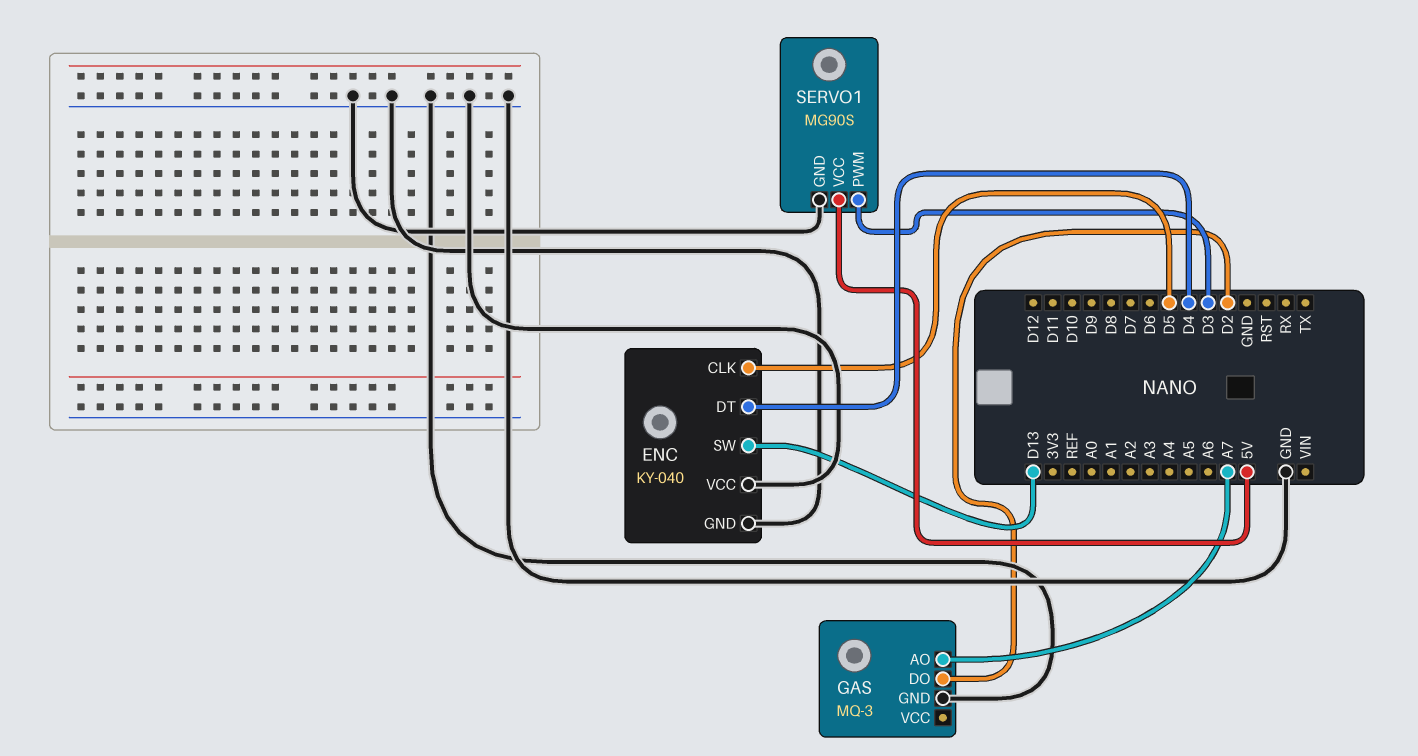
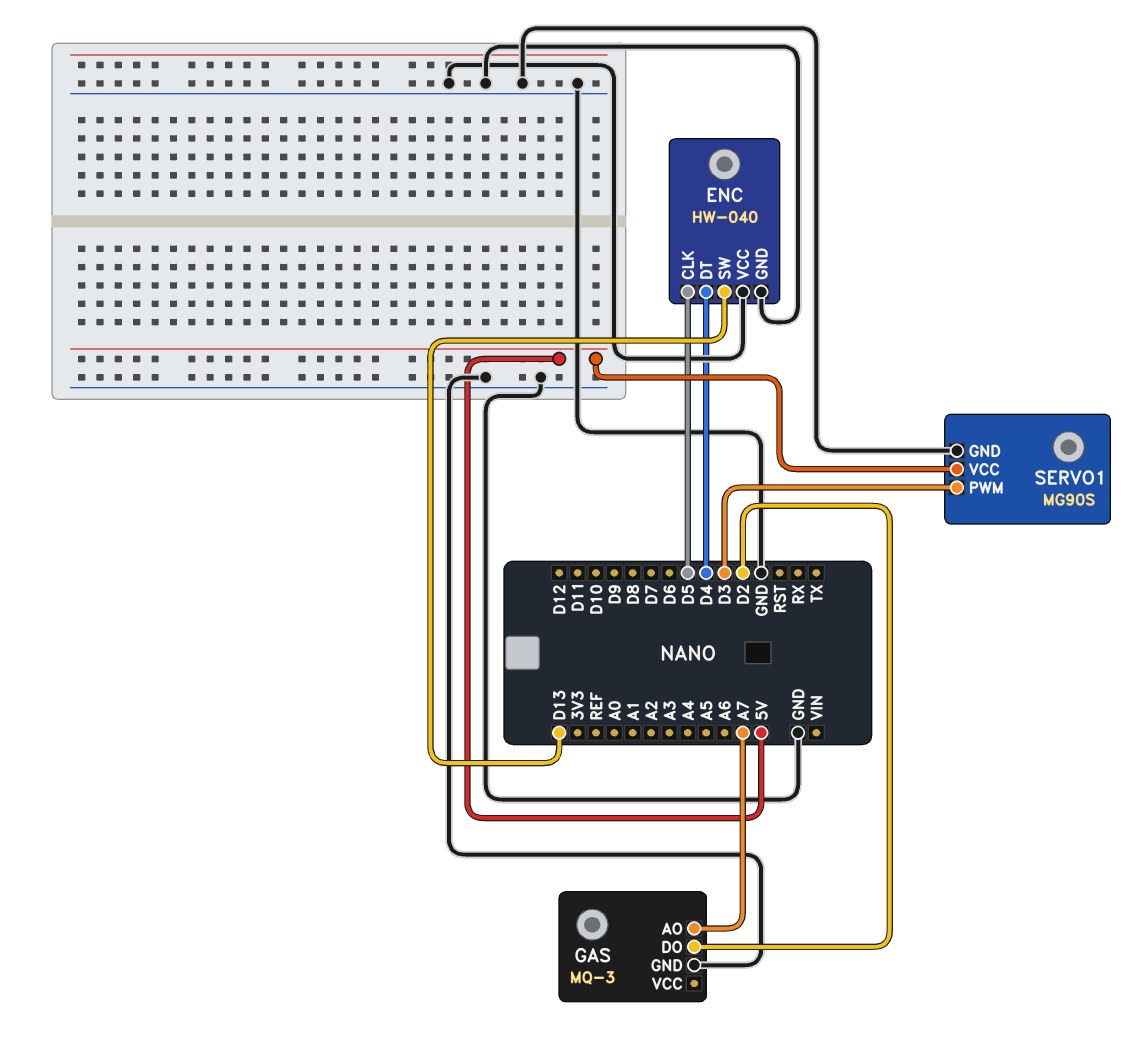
ENC: KY-040 -> HW-040

